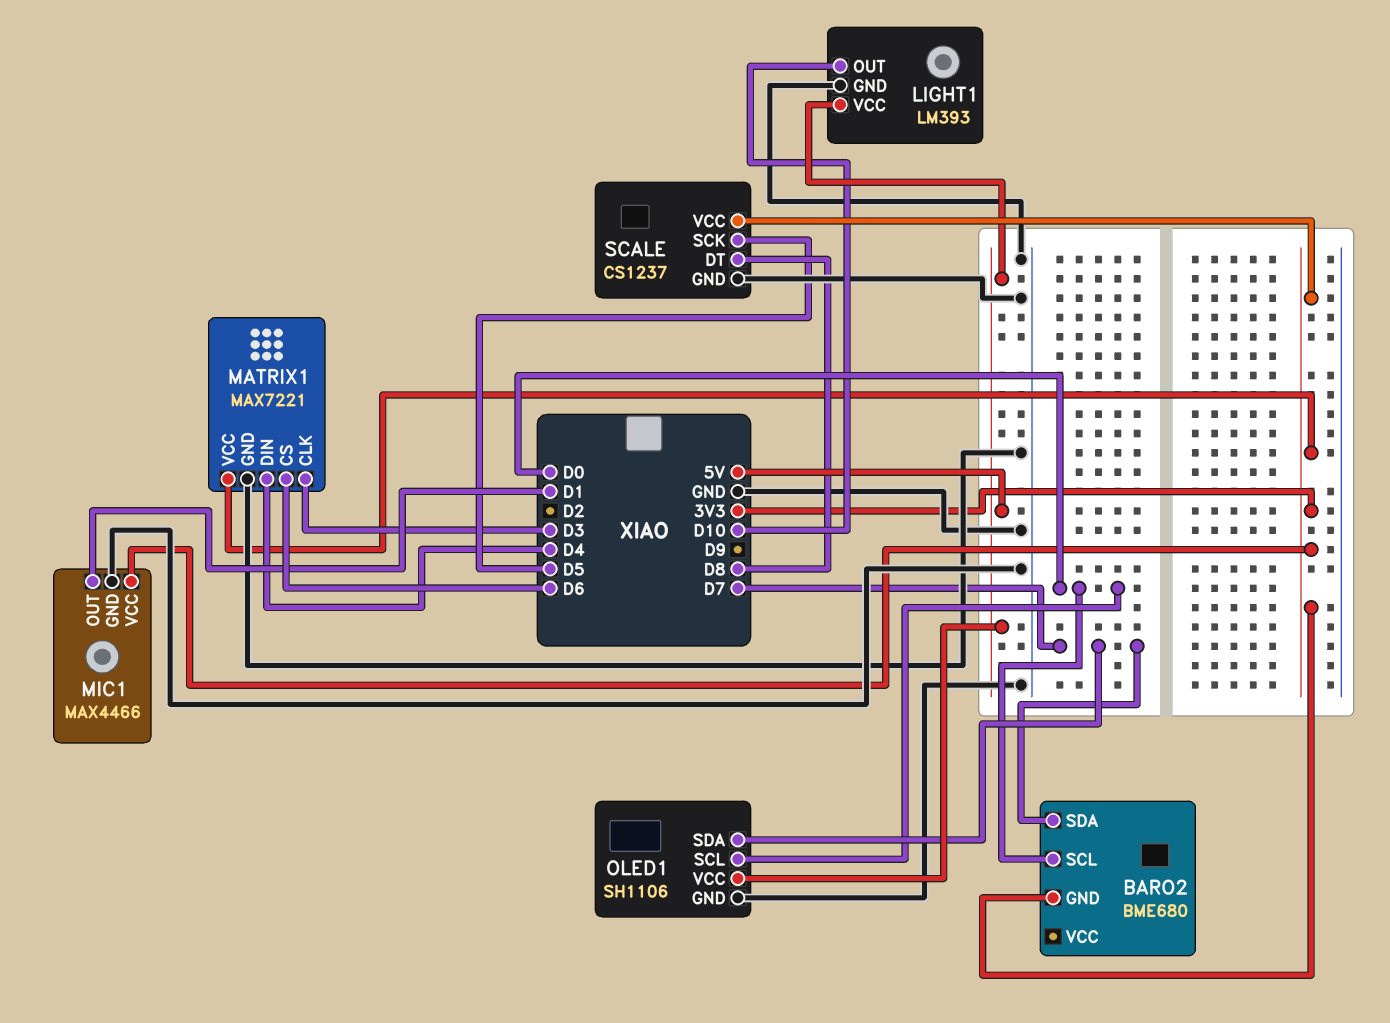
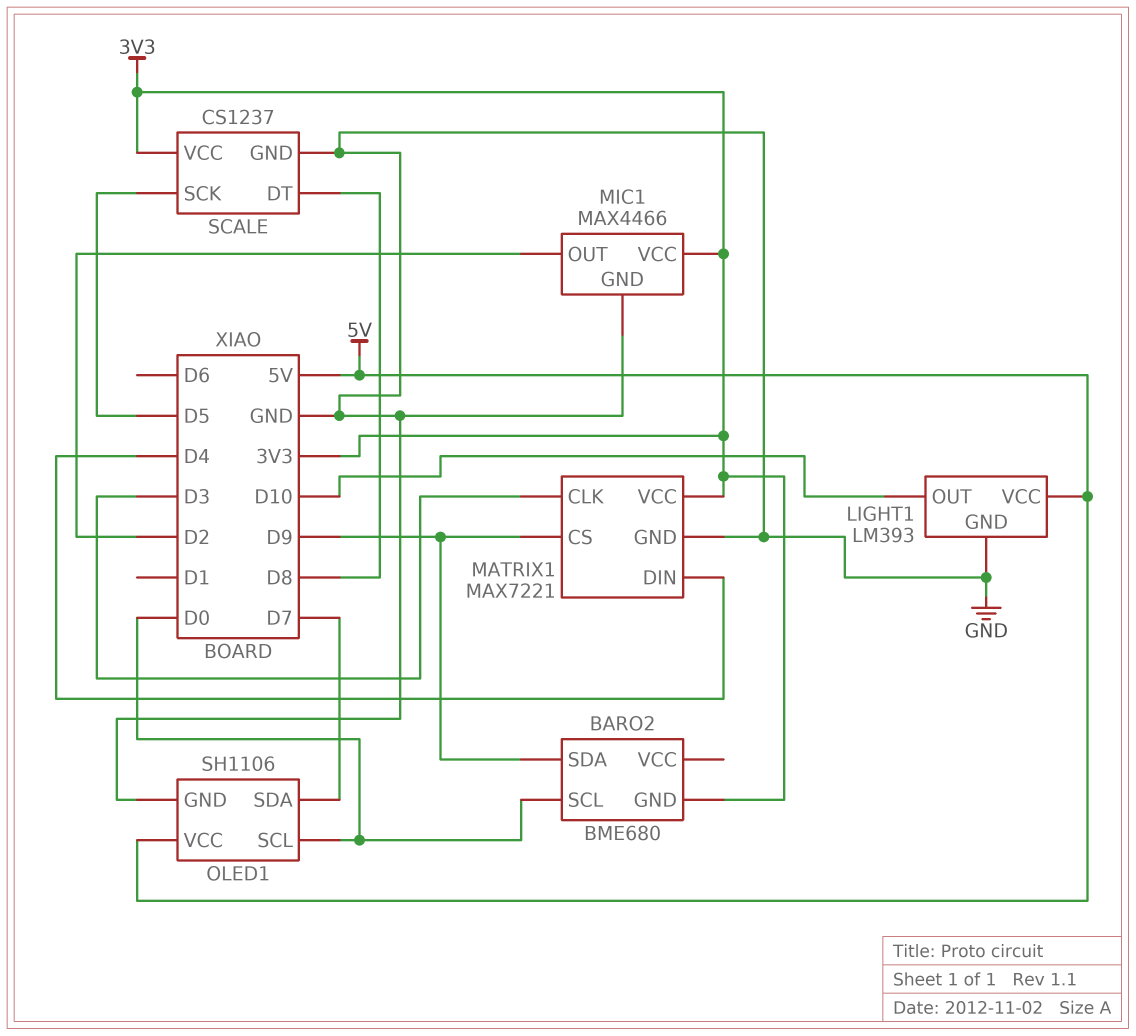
BARO2 pin SDA: D7 -> D9
MATRIX1 pin CS: D6 -> D9
MIC1 pin OUT: D1 -> D2

